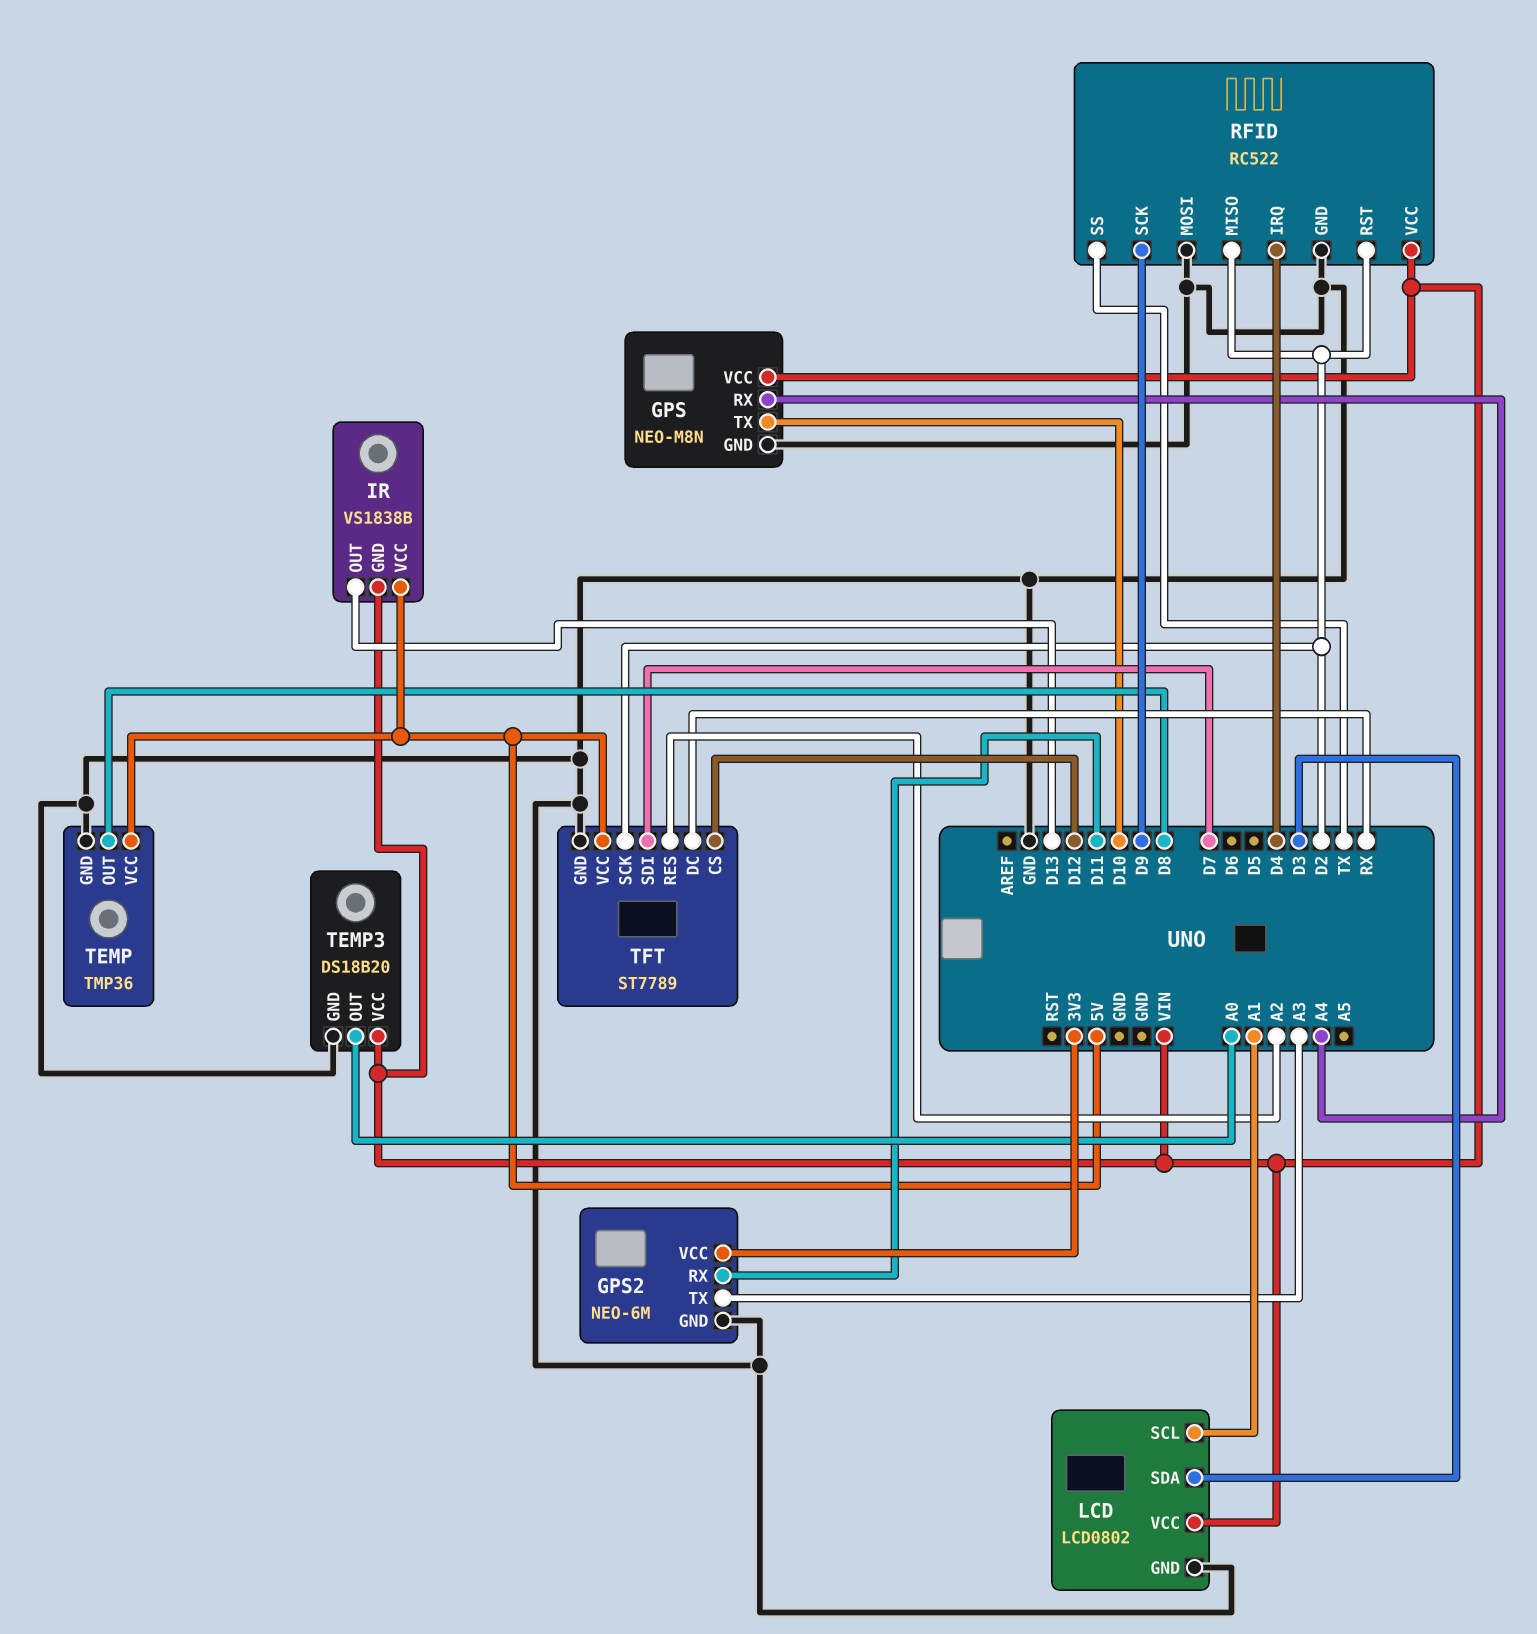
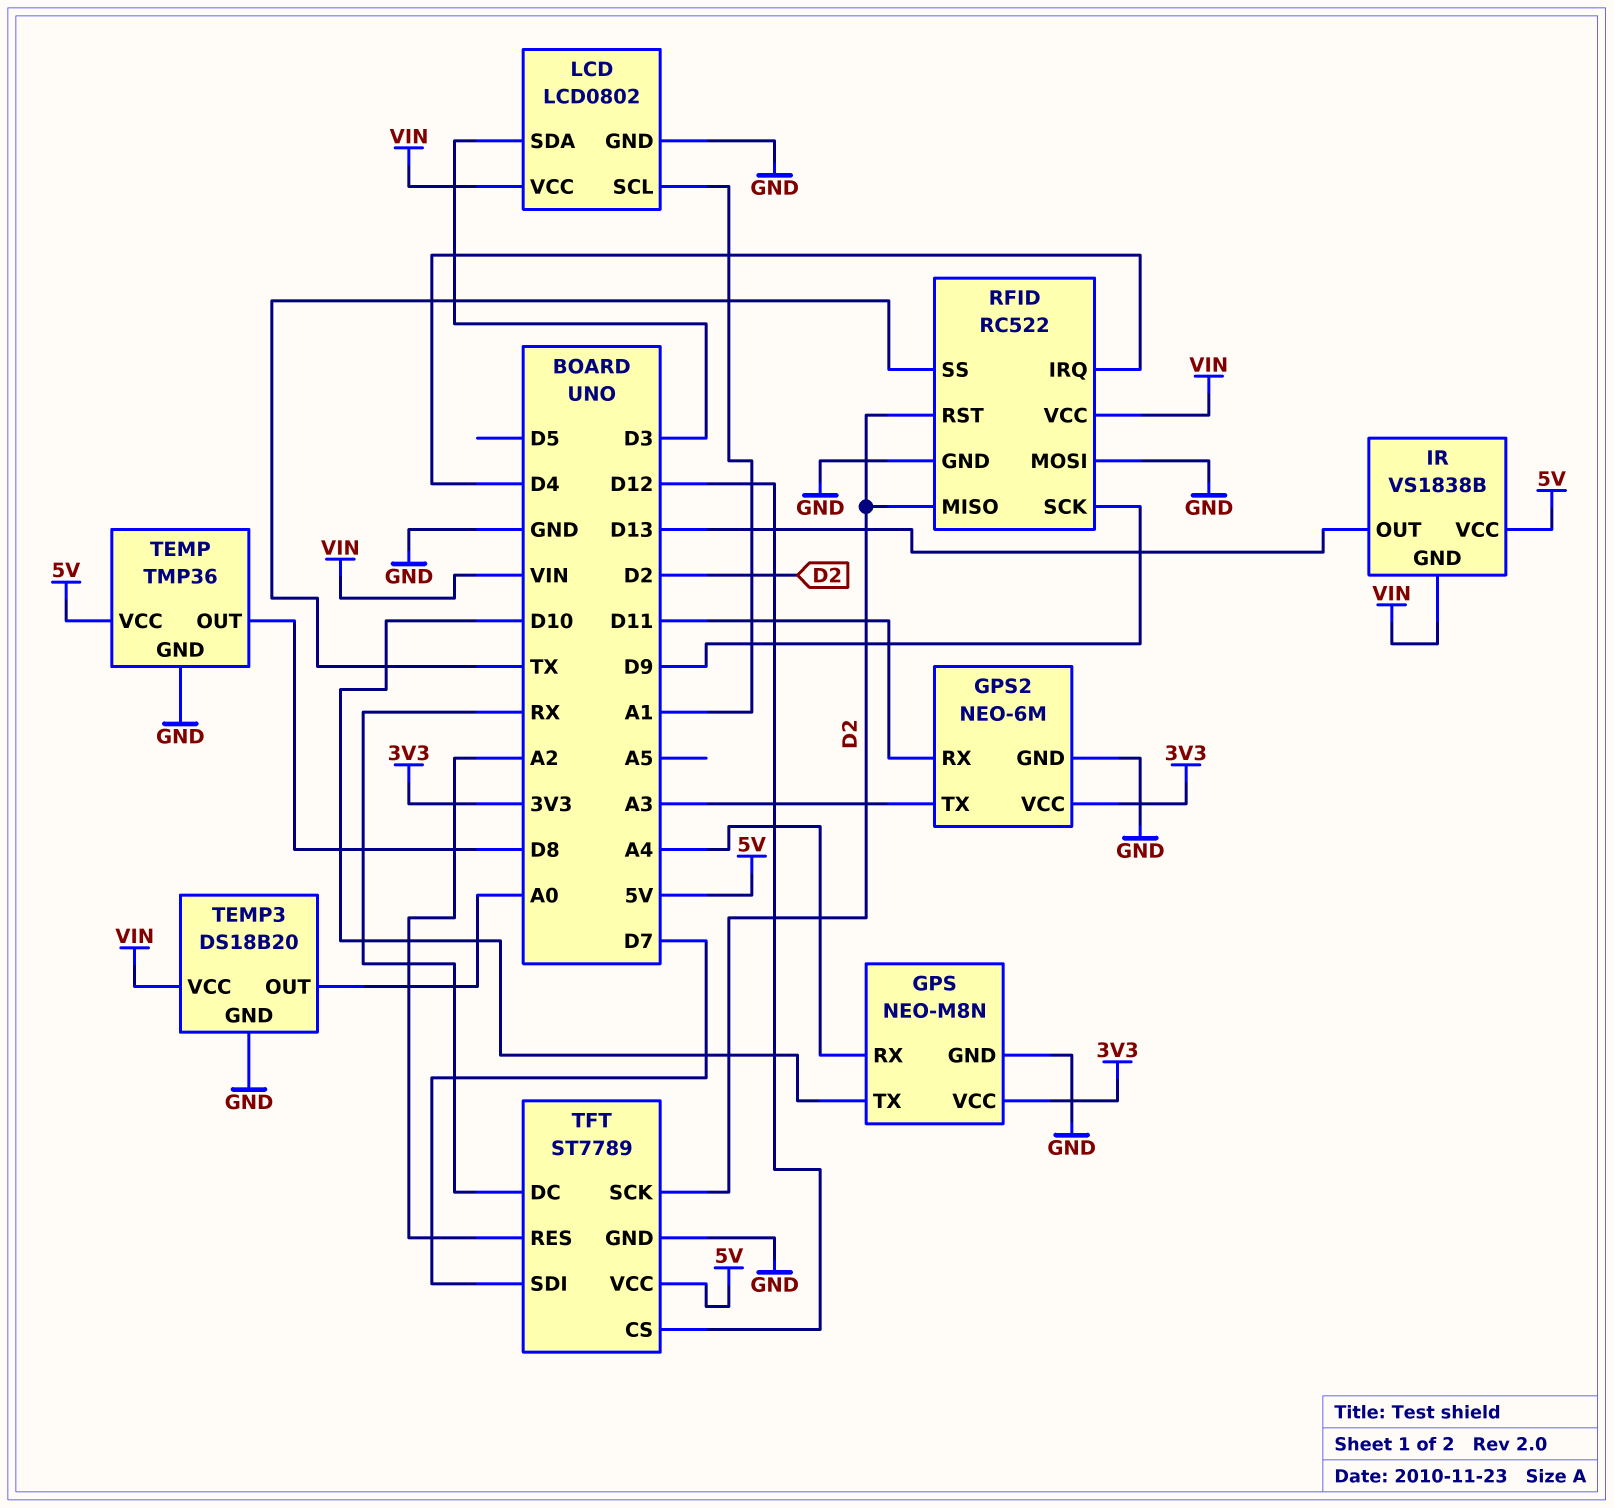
GPS pin VCC: VIN -> 3V3

